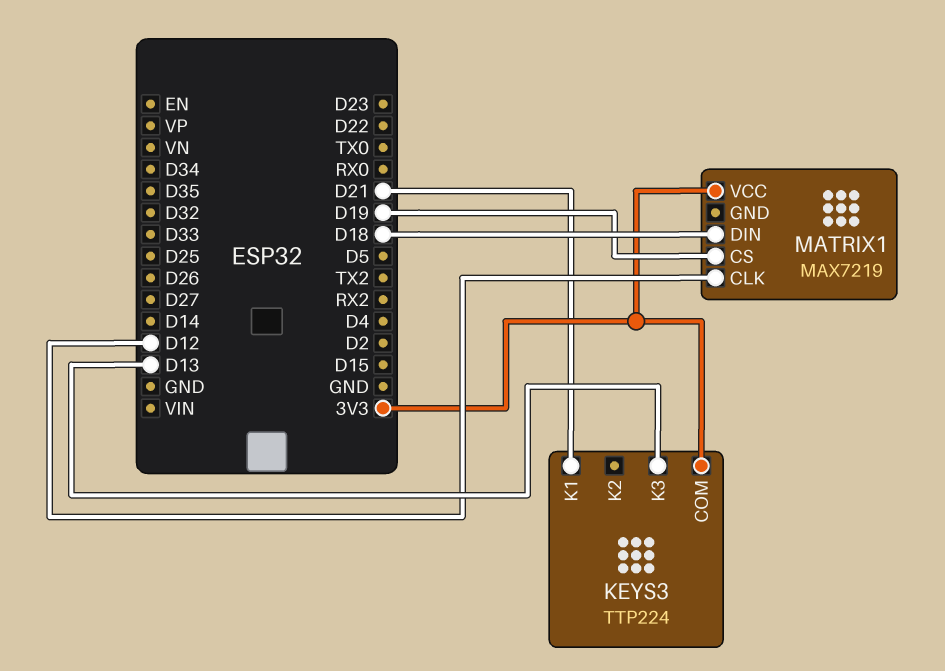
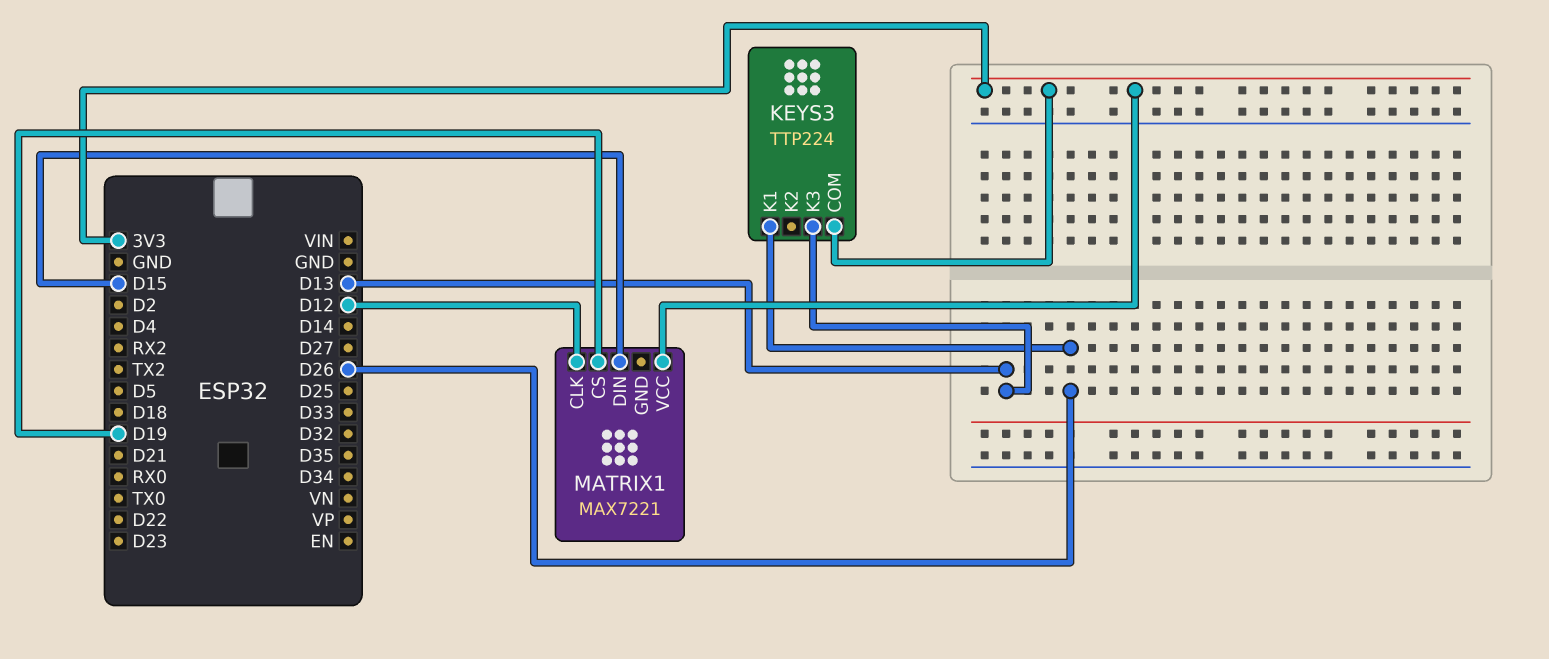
KEYS3 pin K1: D21 -> D26
MATRIX1: MAX7219 -> MAX7221
MATRIX1 pin DIN: D18 -> D15

